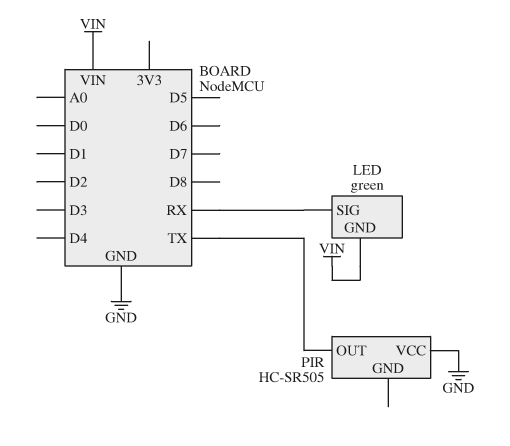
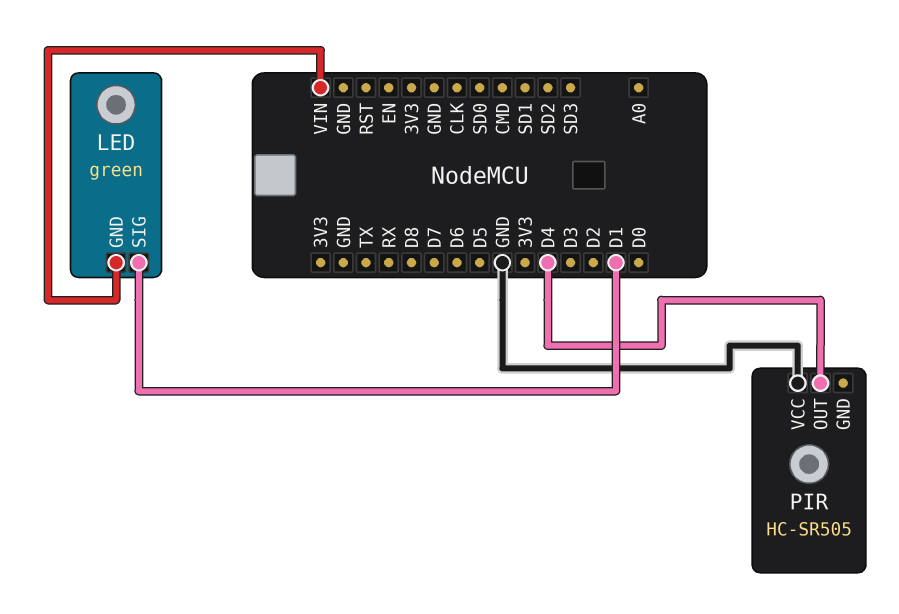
LED pin SIG: RX -> D1
PIR pin OUT: TX -> D4

